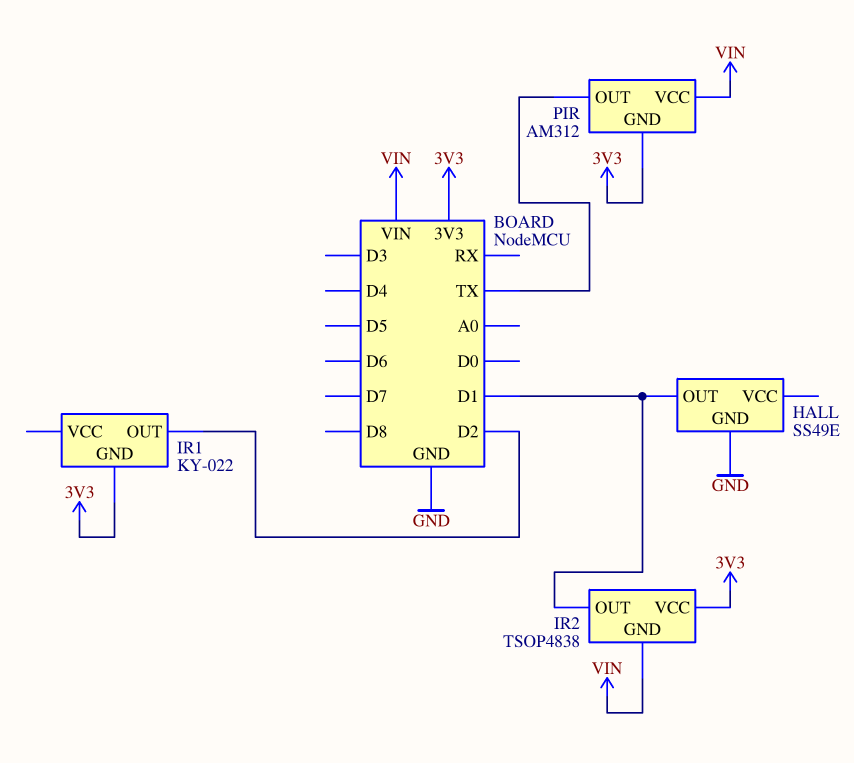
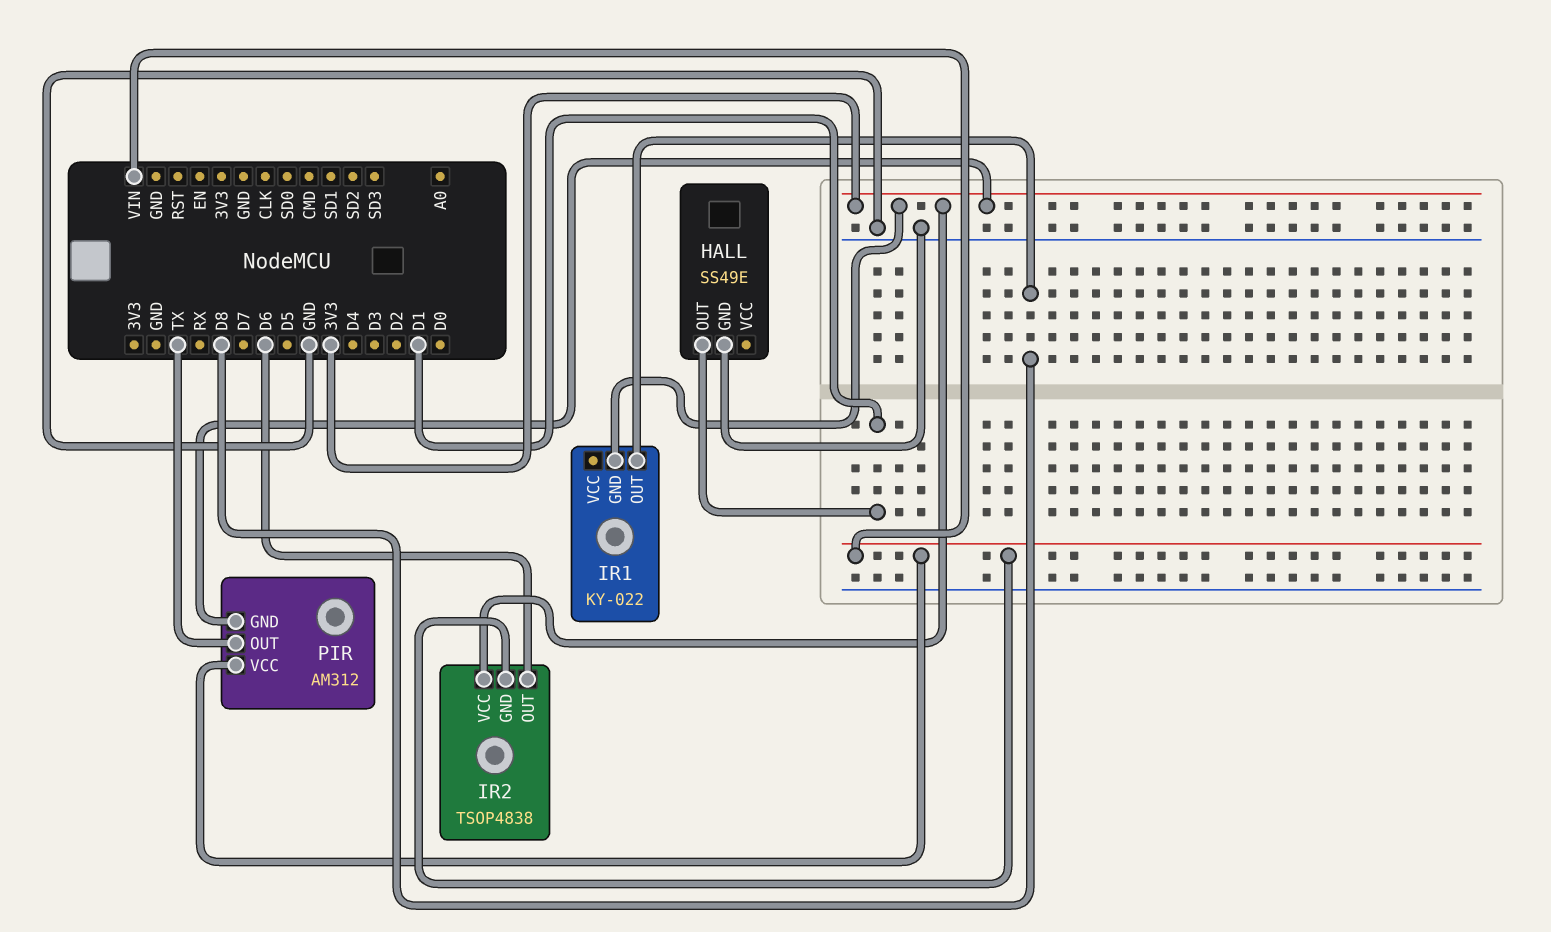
IR1 pin OUT: D2 -> D8
IR2 pin OUT: D1 -> D6

